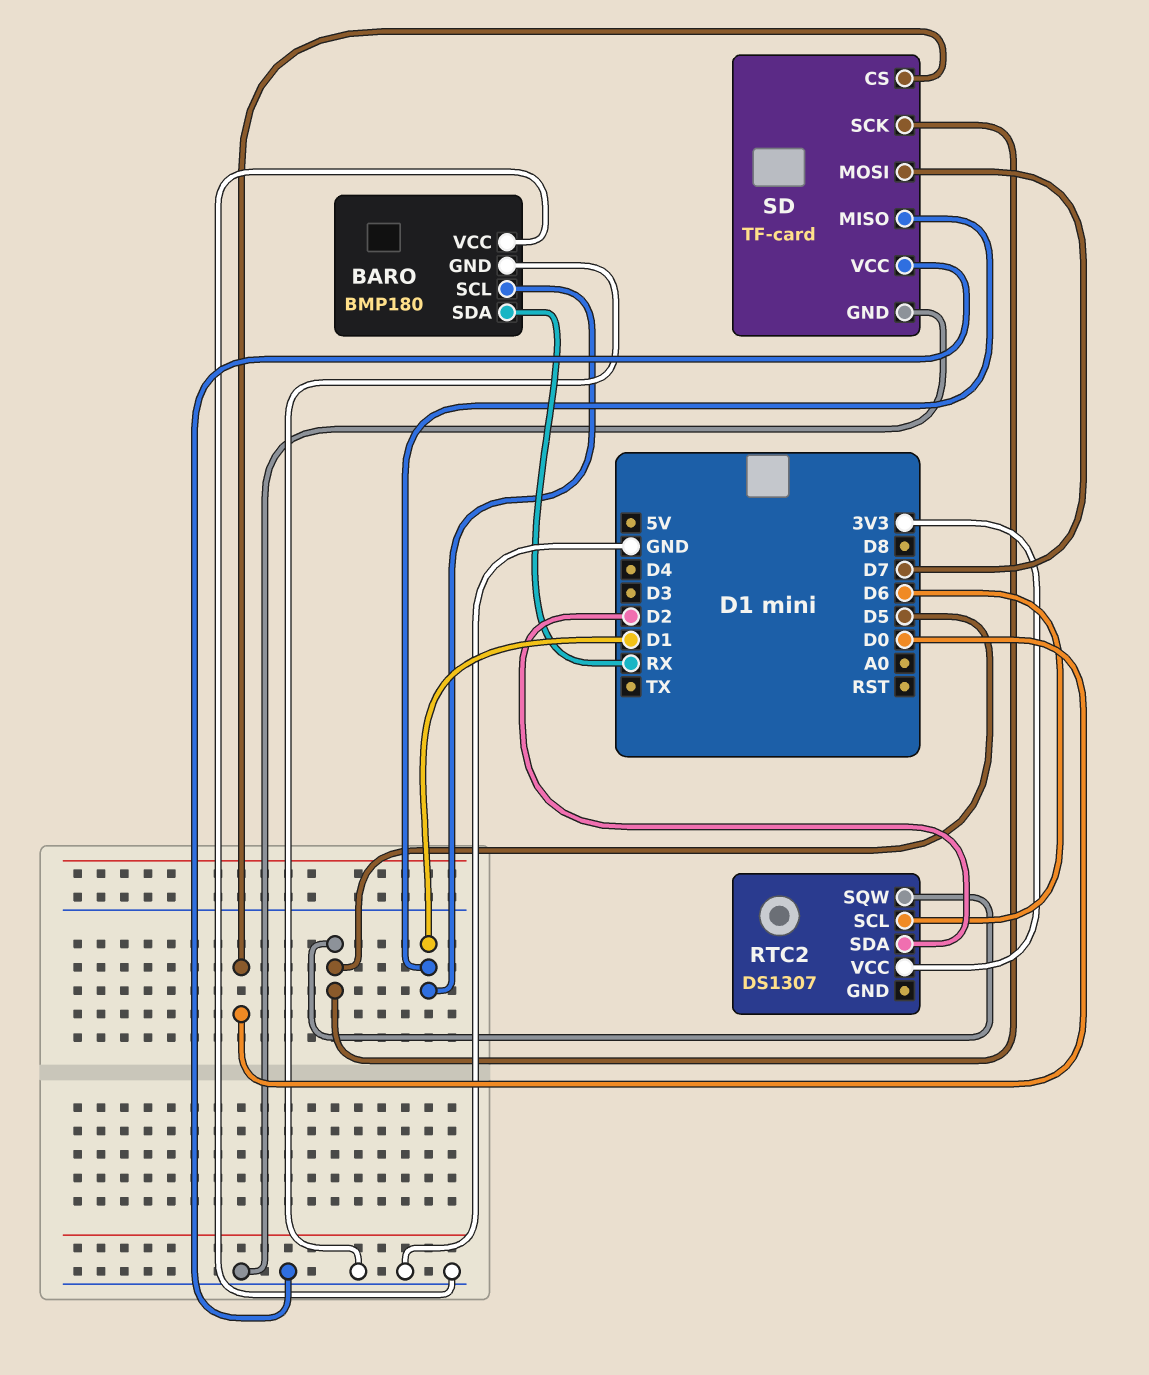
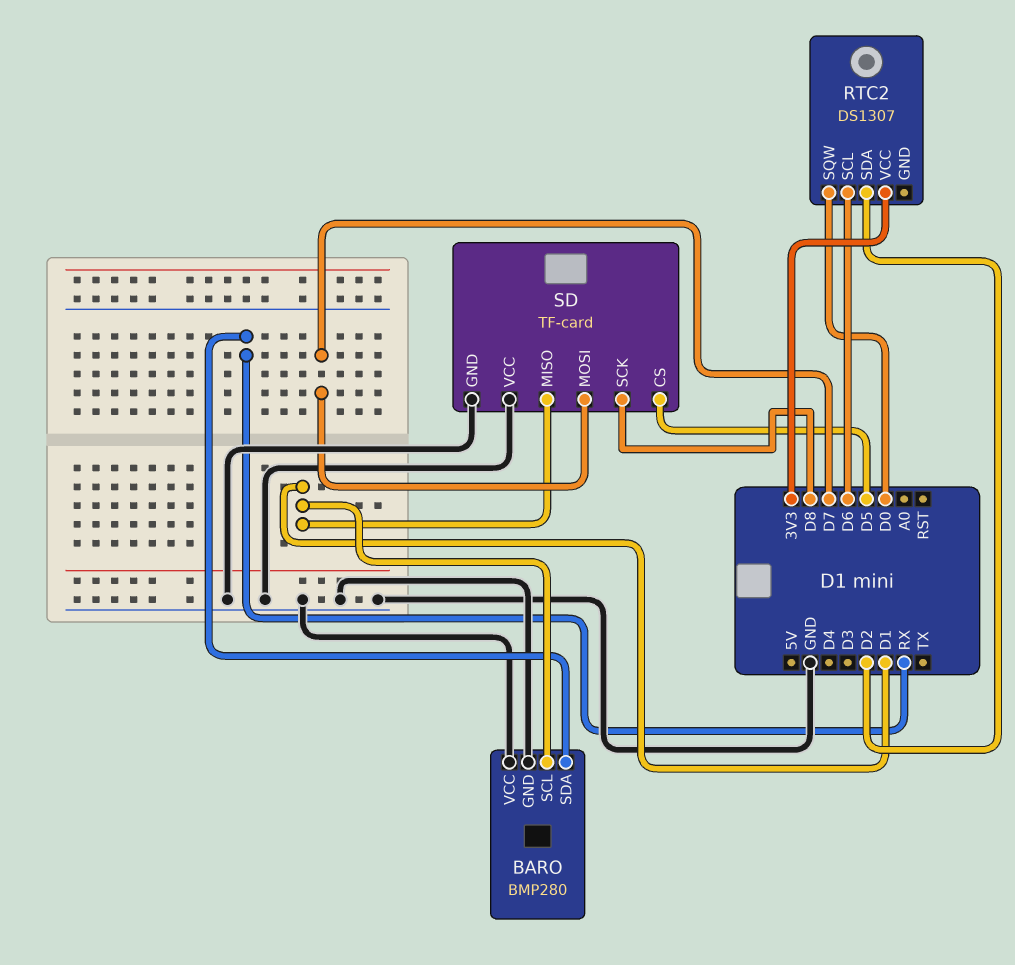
BARO: BMP180 -> BMP280
RTC2 pin SQW: D5 -> D0
SD pin CS: D0 -> D5
SD pin SCK: D5 -> D8

